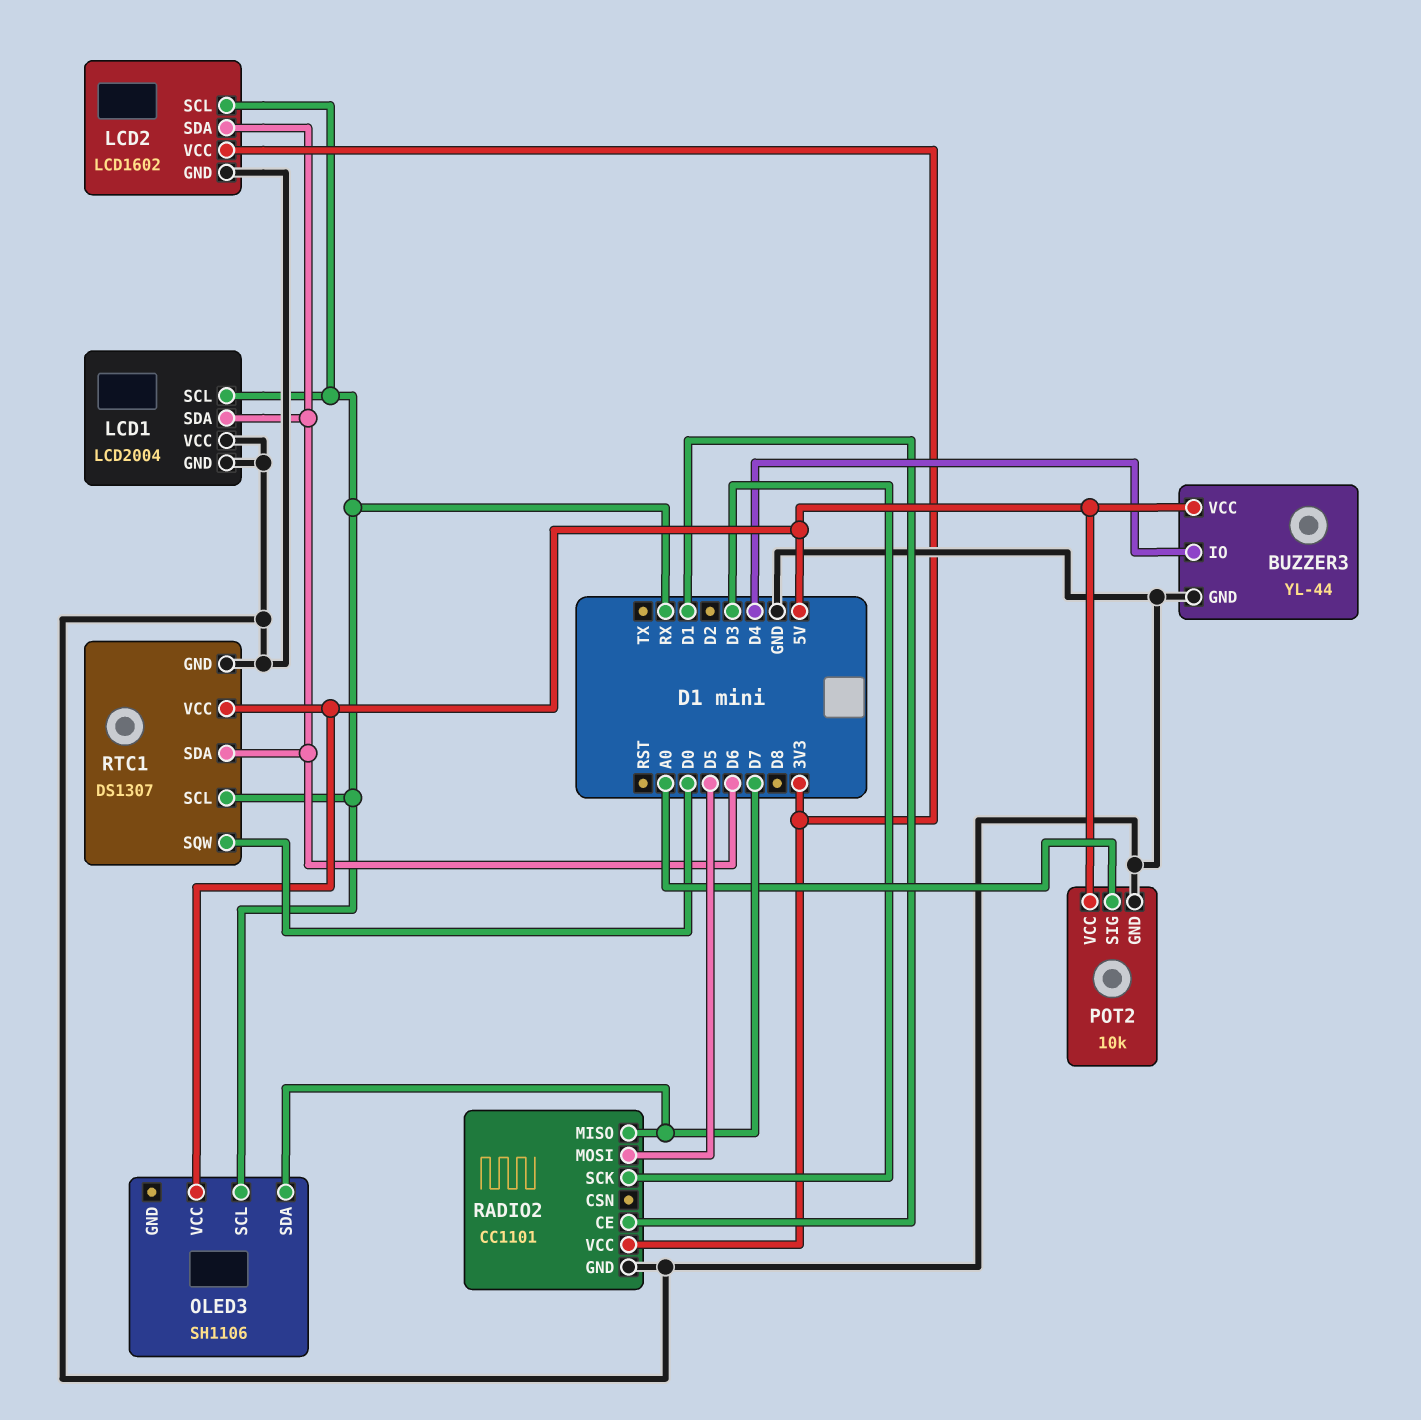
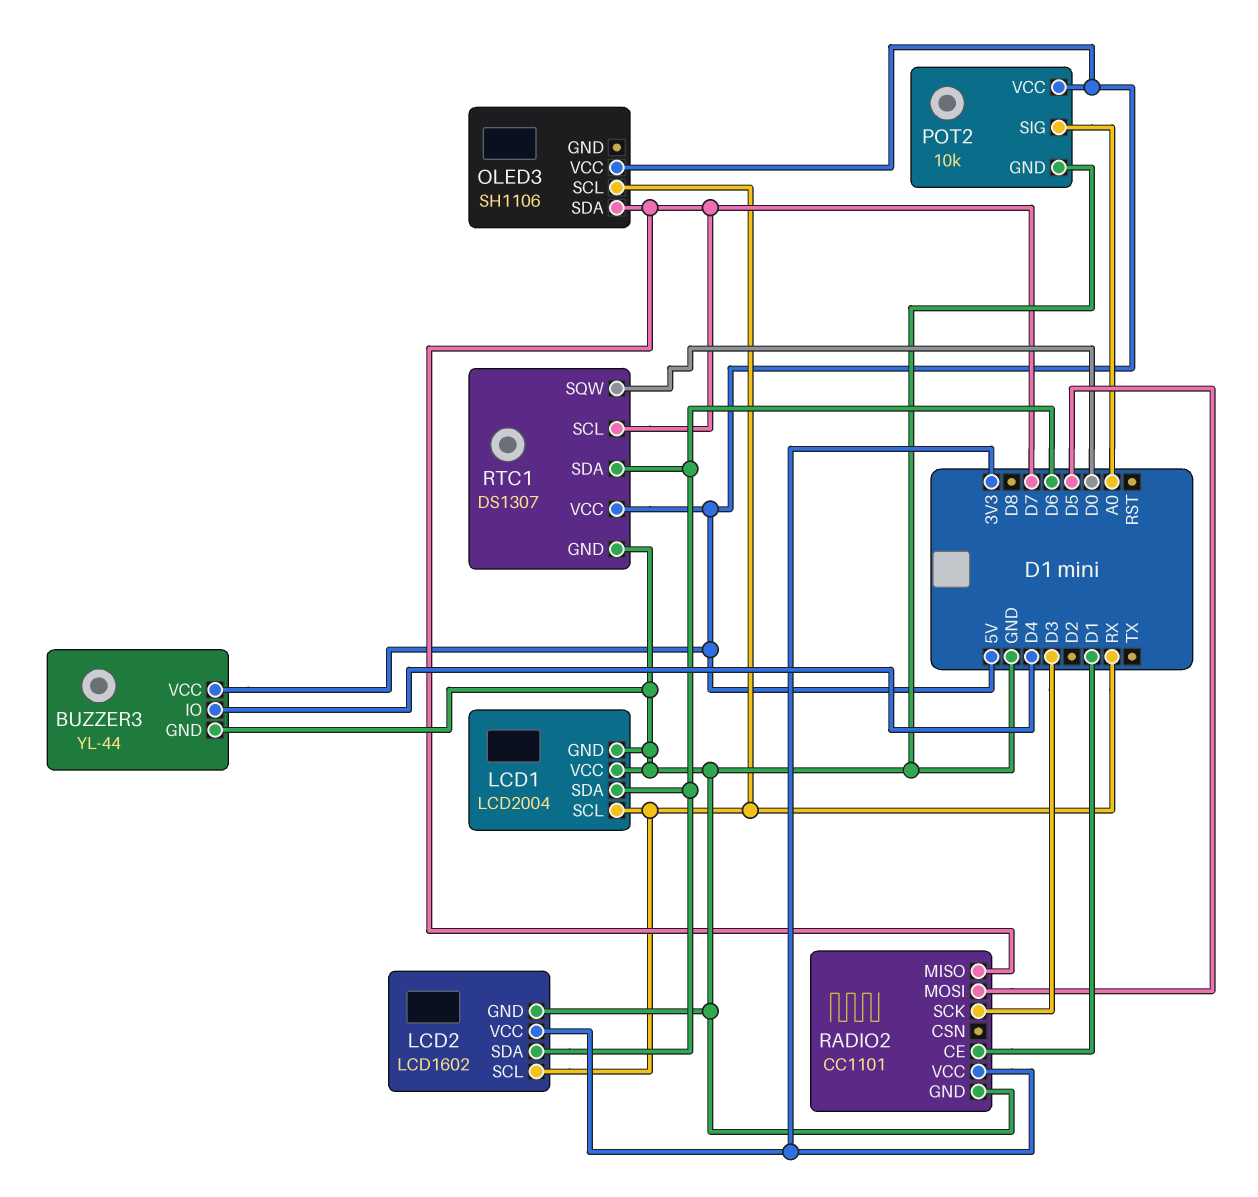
RTC1 pin SCL: RX -> D7

